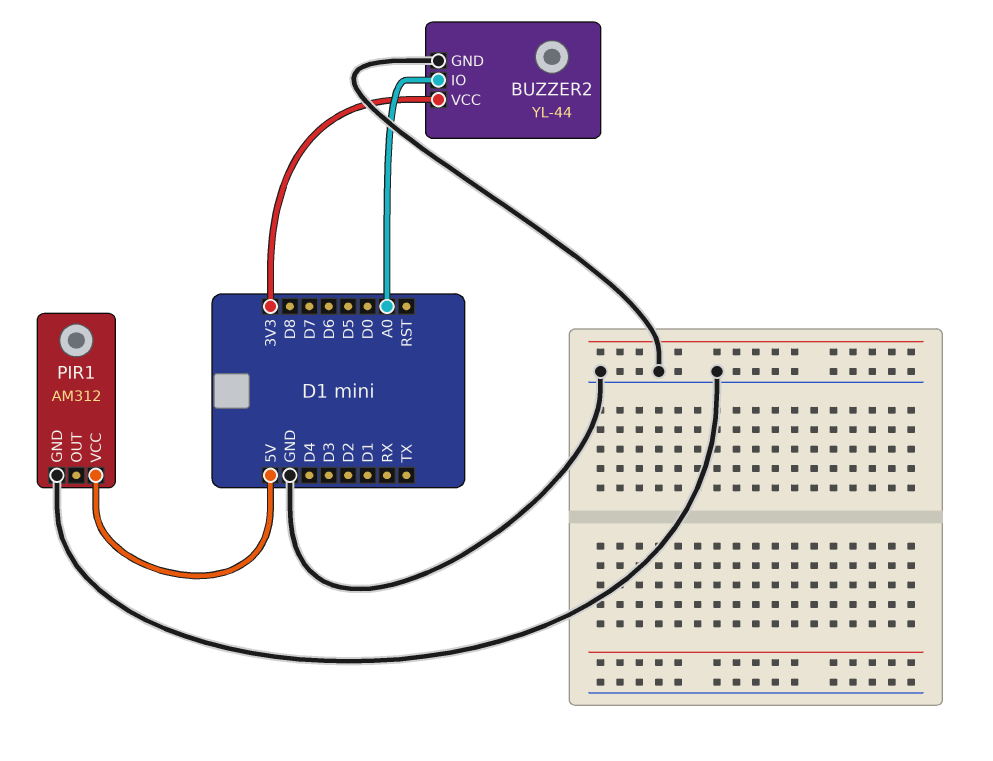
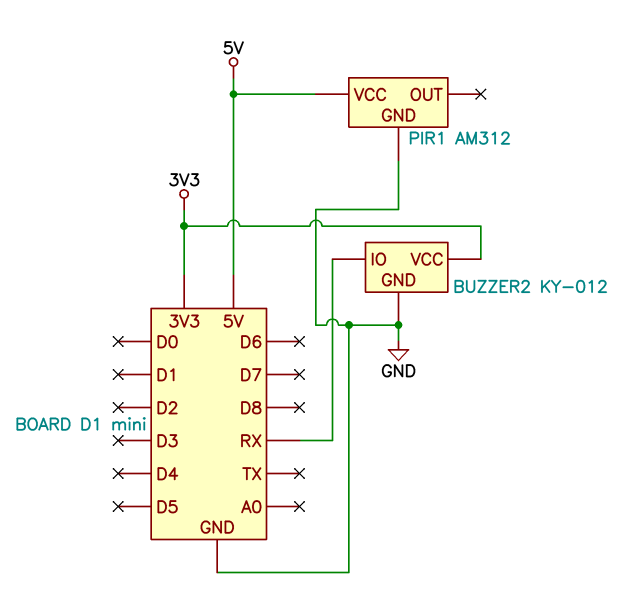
BUZZER2: YL-44 -> KY-012
BUZZER2 pin IO: A0 -> RX

